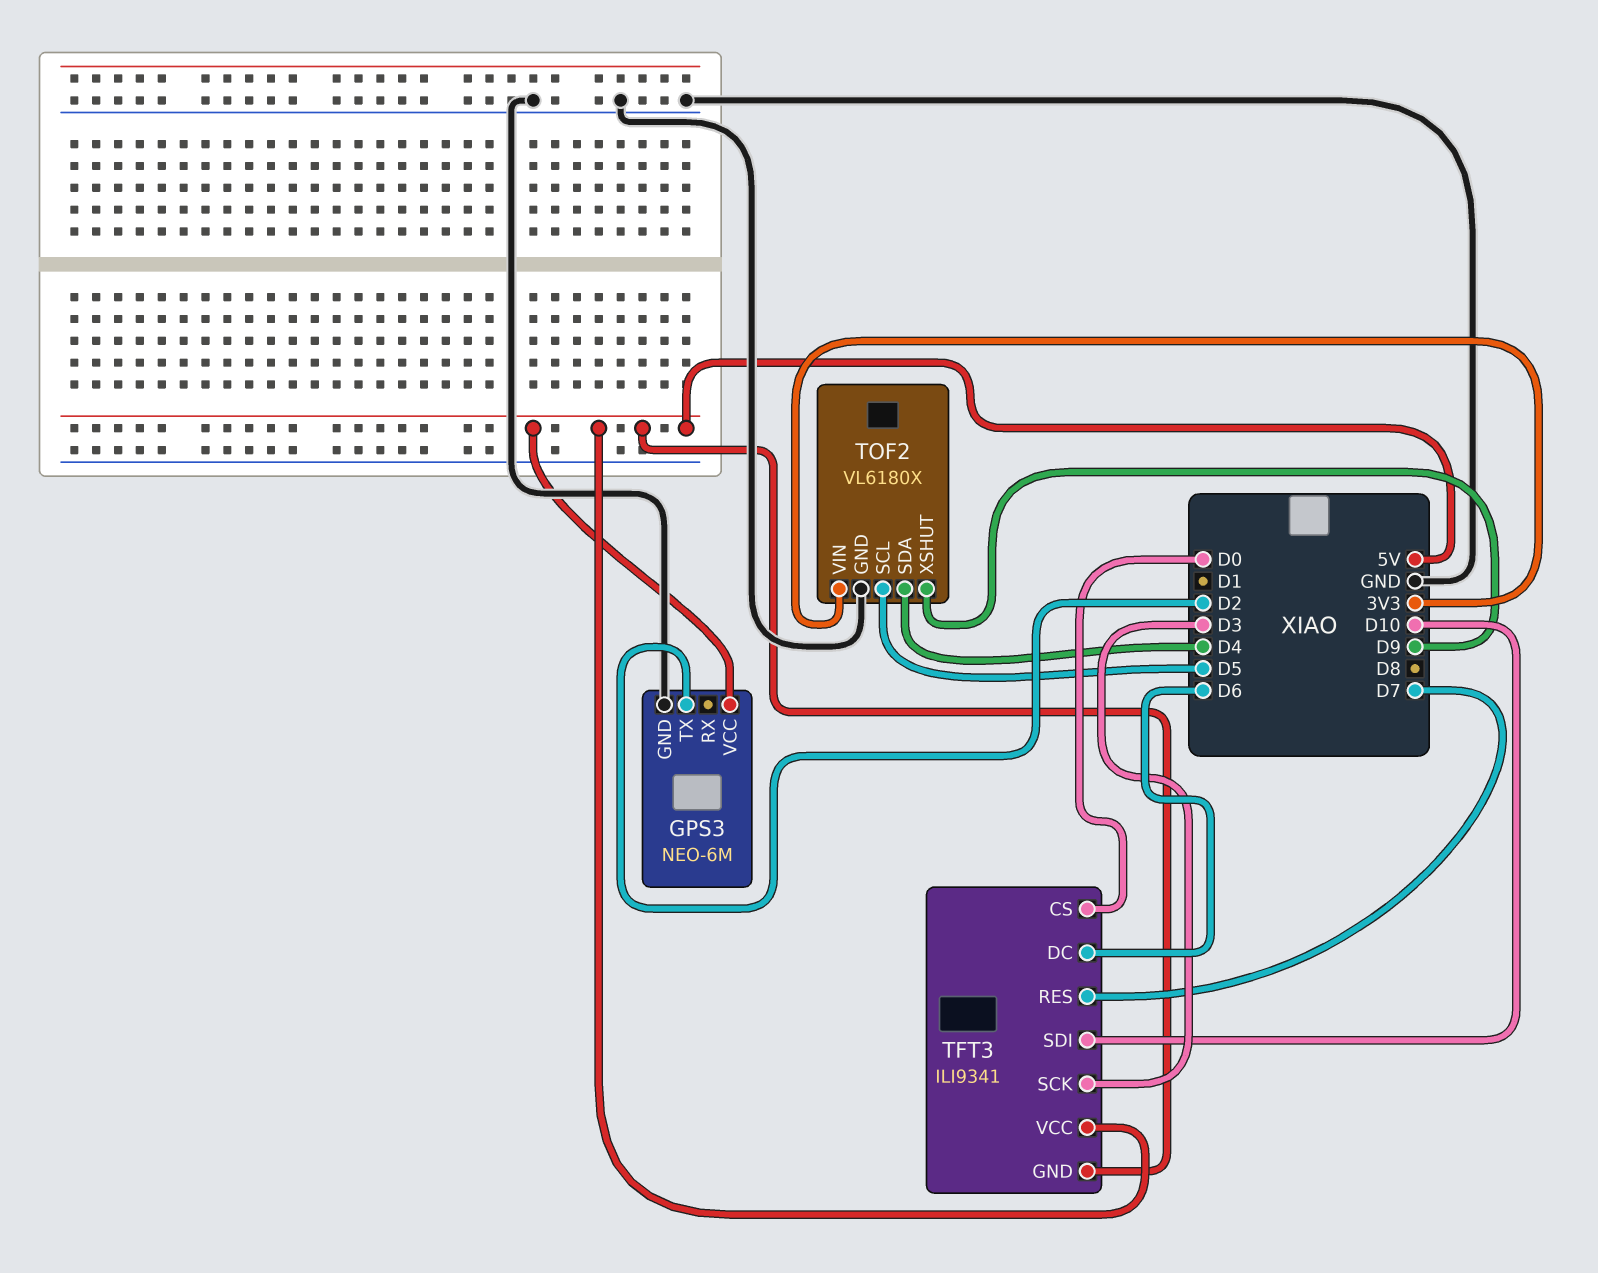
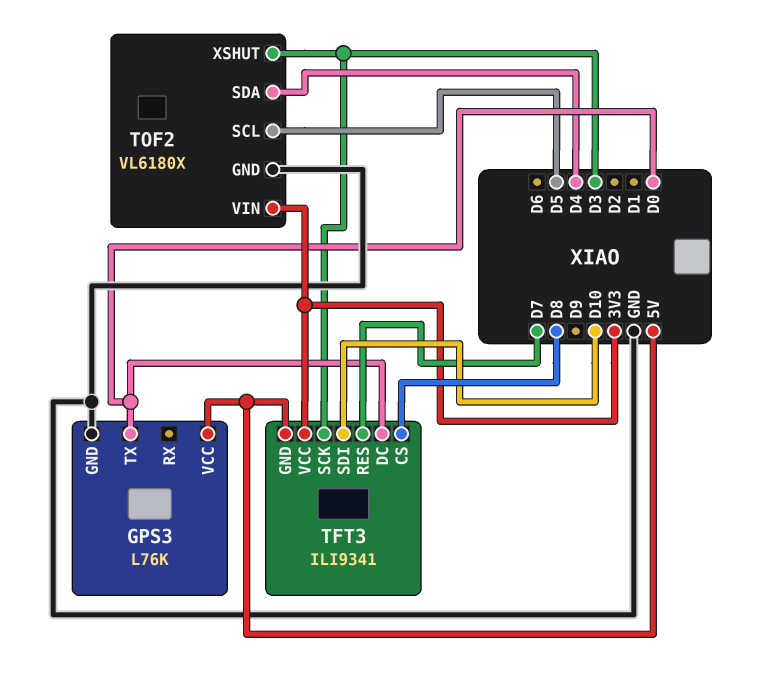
GPS3: NEO-6M -> L76K
GPS3 pin TX: D2 -> D0
TFT3 pin CS: D0 -> D8
TFT3 pin DC: D6 -> D0
TFT3 pin VCC: 5V -> 3V3
TOF2 pin XSHUT: D9 -> D3

